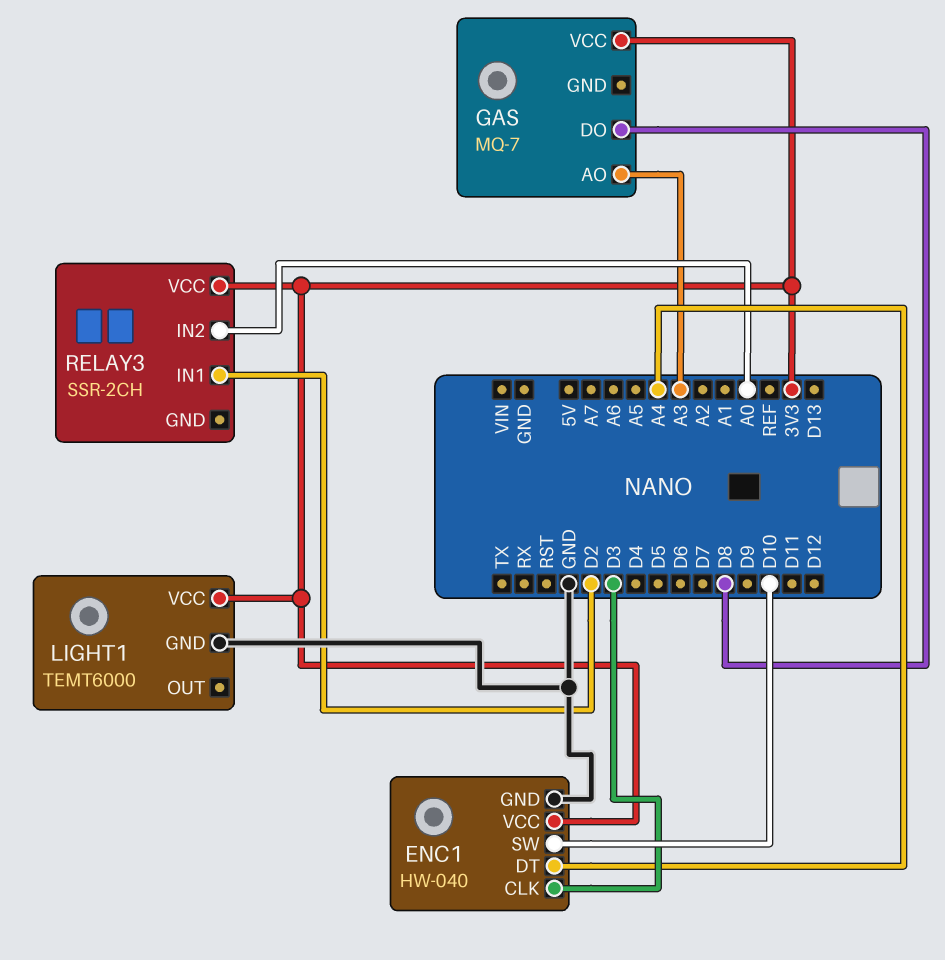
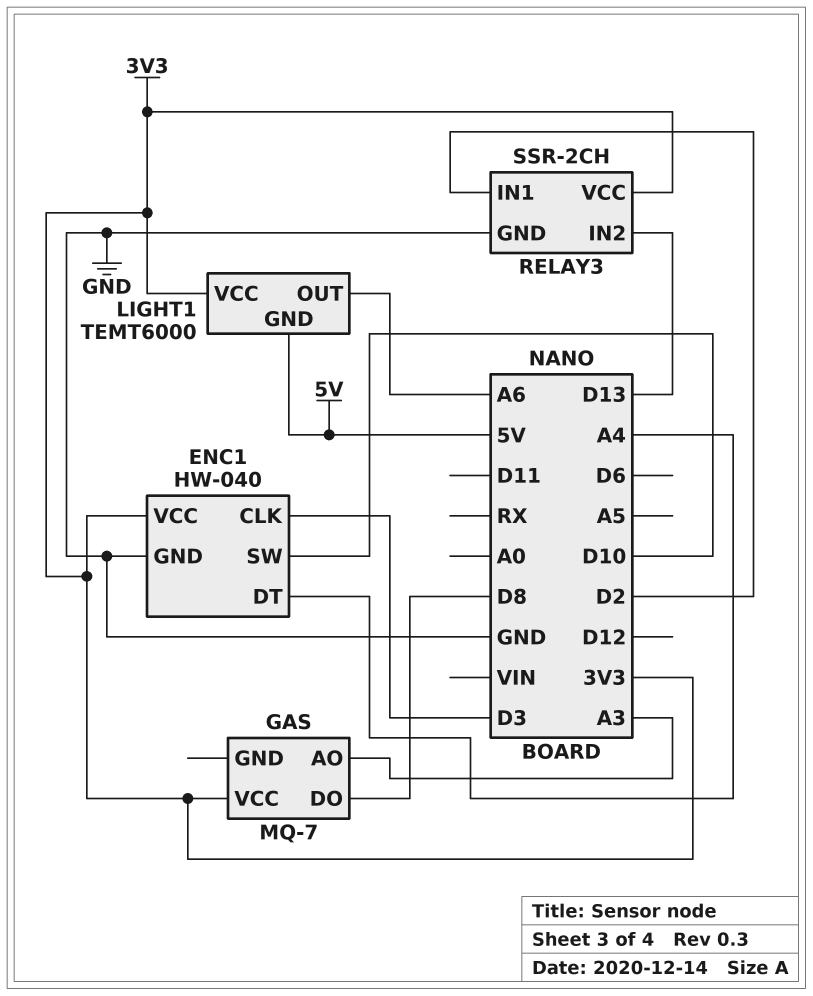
LIGHT1 pin GND: GND -> 5V
LIGHT1 pin OUT: none -> A6
RELAY3 pin GND: none -> GND
RELAY3 pin IN2: A0 -> D13

